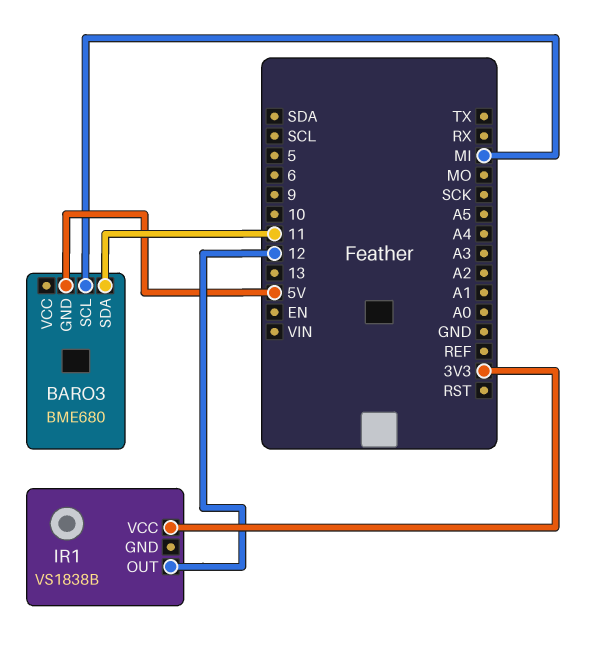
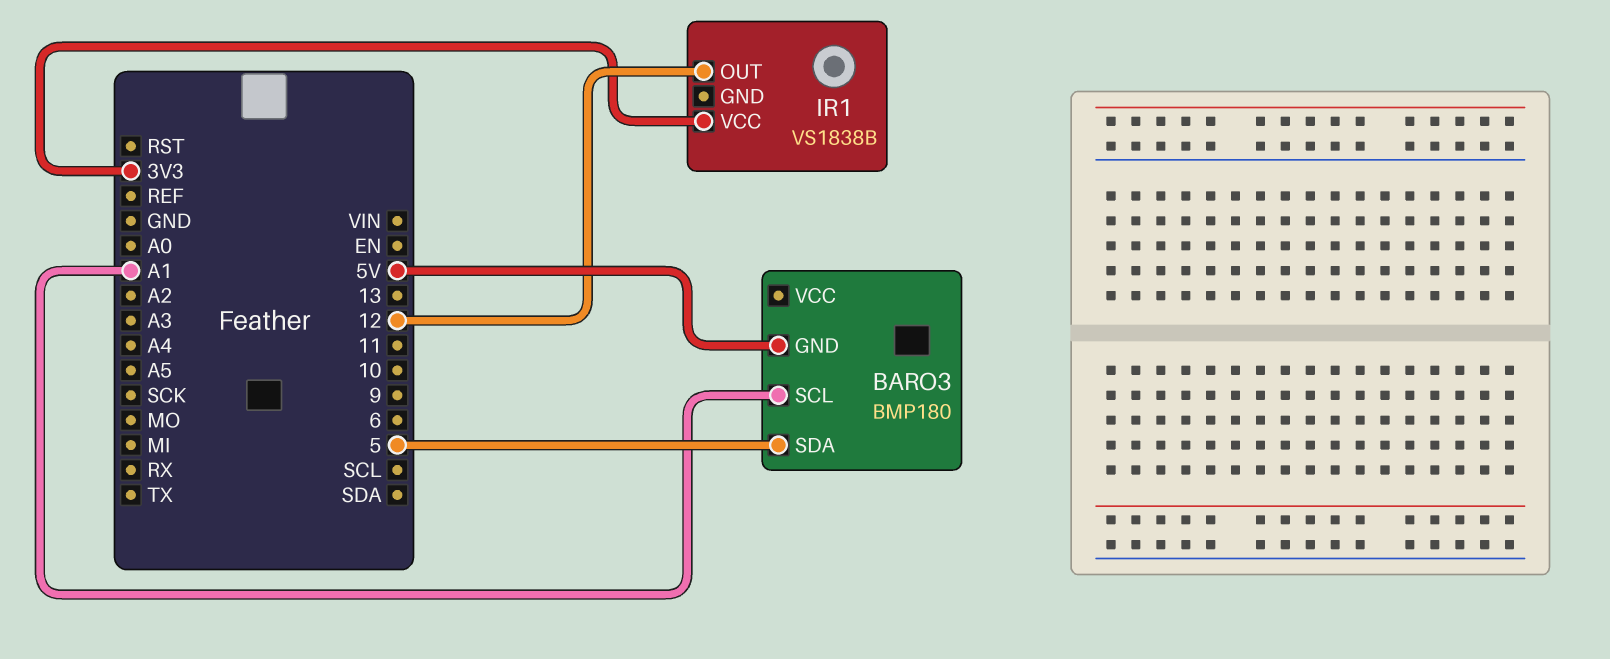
BARO3: BME680 -> BMP180
BARO3 pin SCL: MI -> A1
BARO3 pin SDA: 11 -> 5

